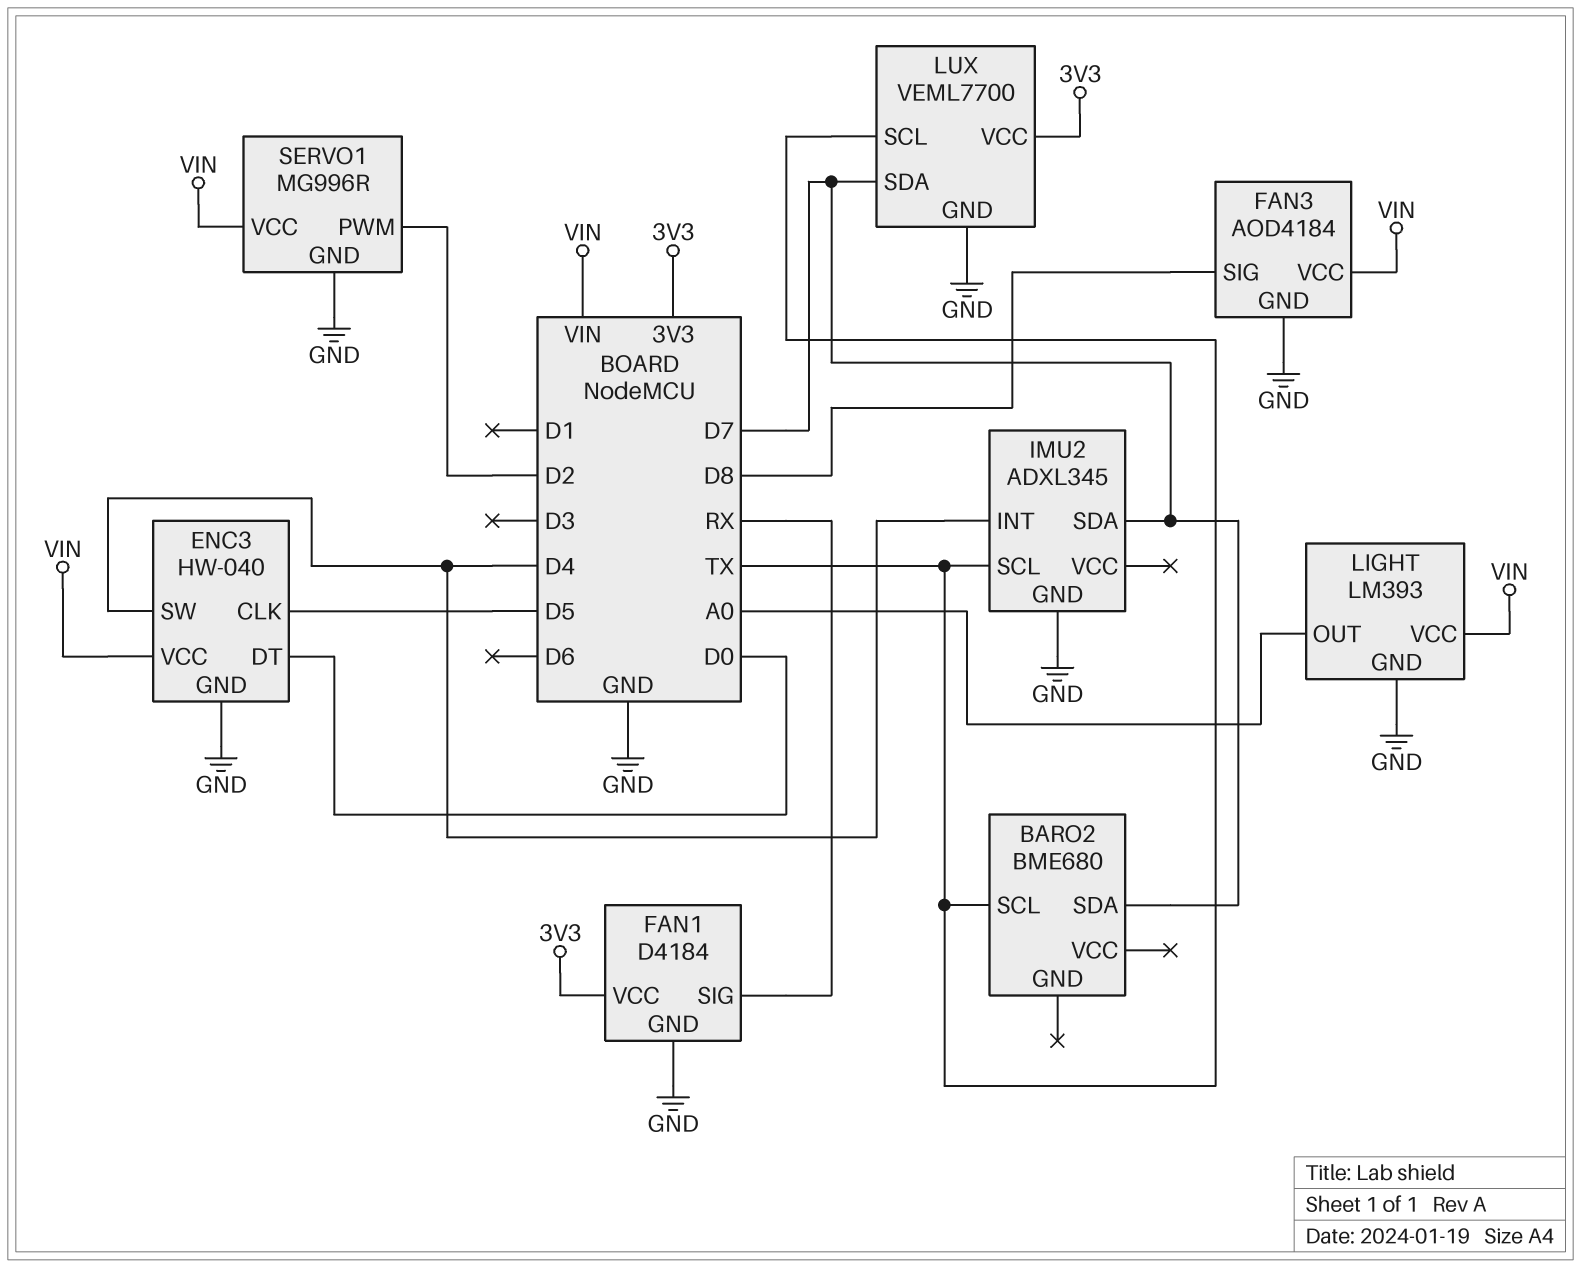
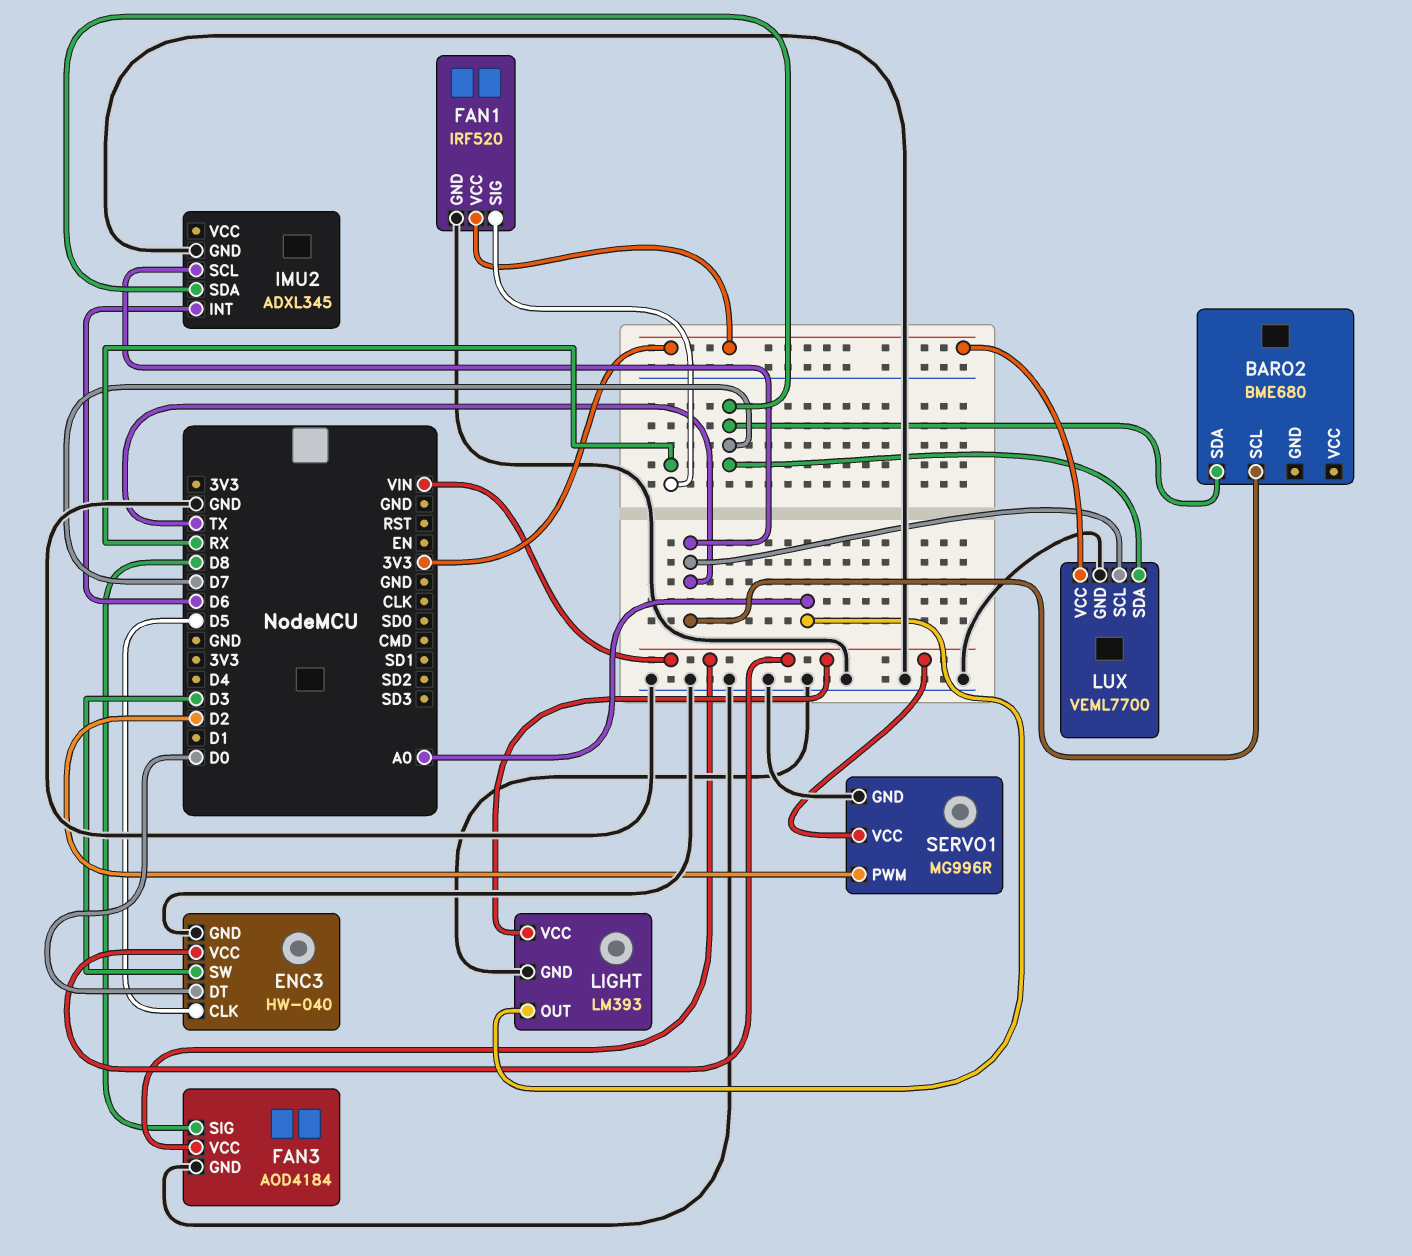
ENC3 pin SW: D4 -> D3
FAN1: D4184 -> IRF520
IMU2 pin INT: D4 -> D6

